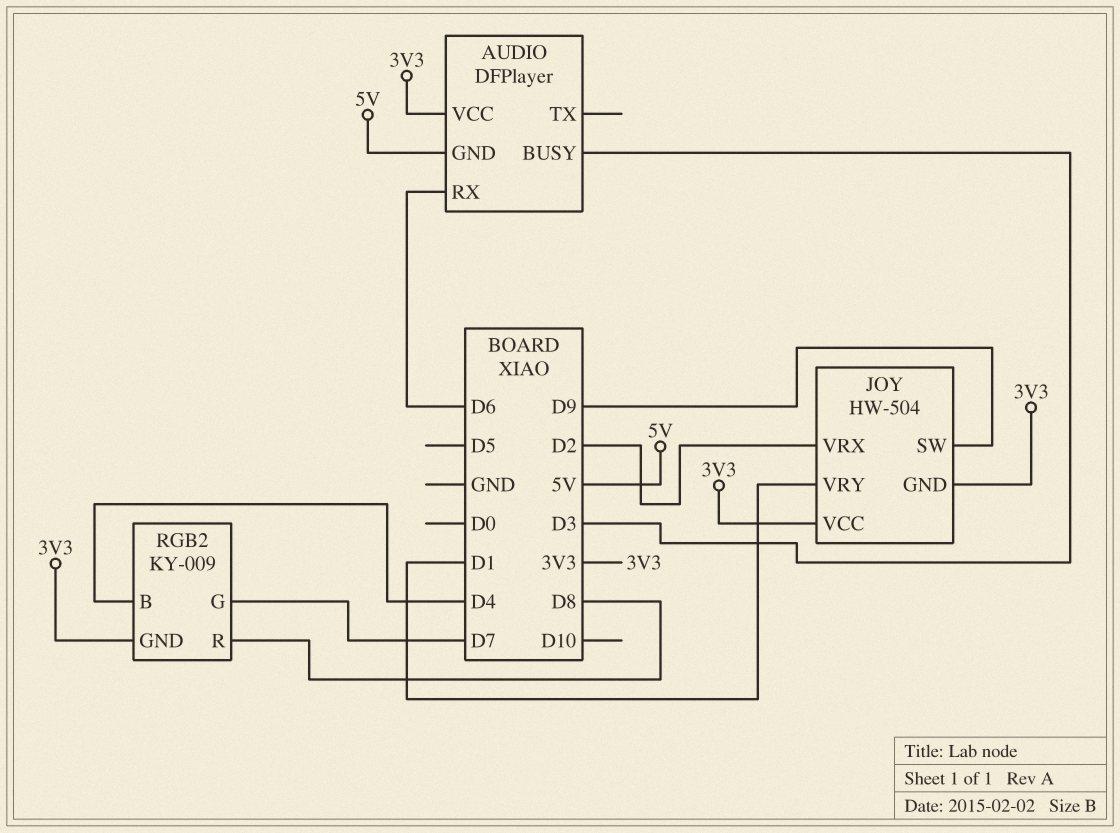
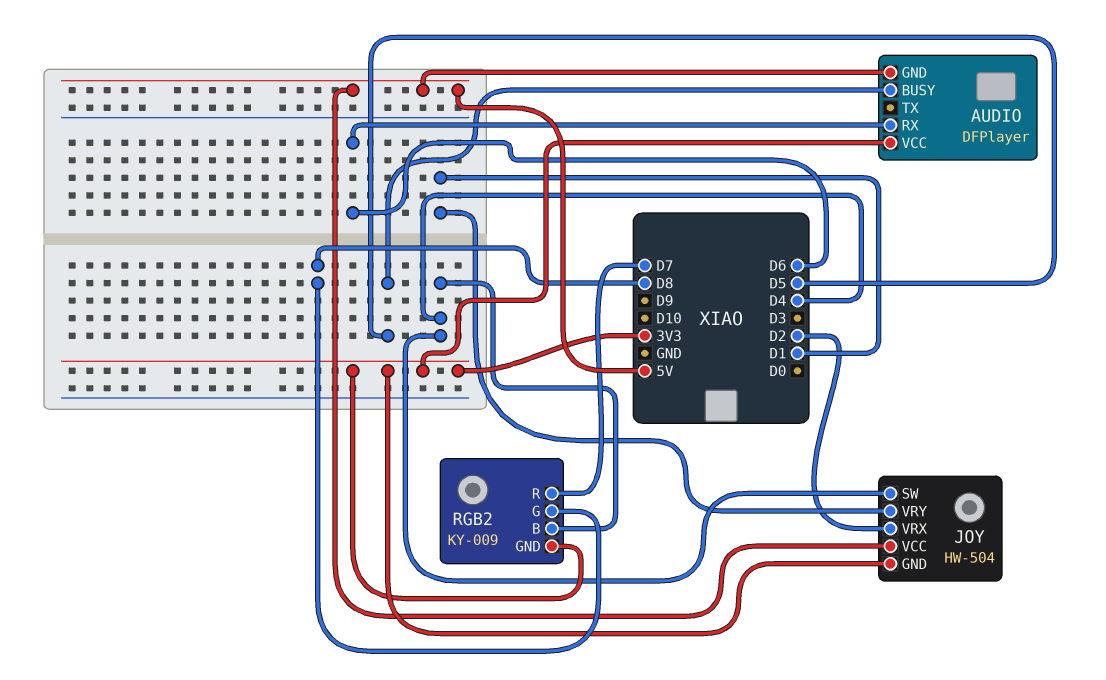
AUDIO pin BUSY: D3 -> D5
JOY pin SW: D9 -> D4
JOY pin VCC: 3V3 -> 5V
RGB2 pin G: D7 -> D8
RGB2 pin R: D8 -> D7

